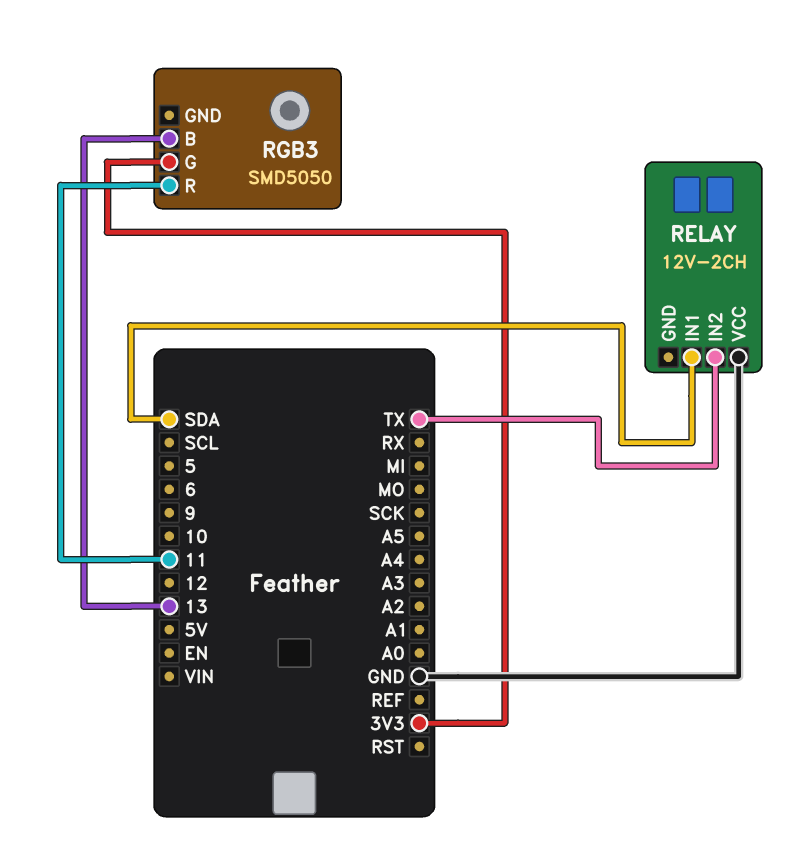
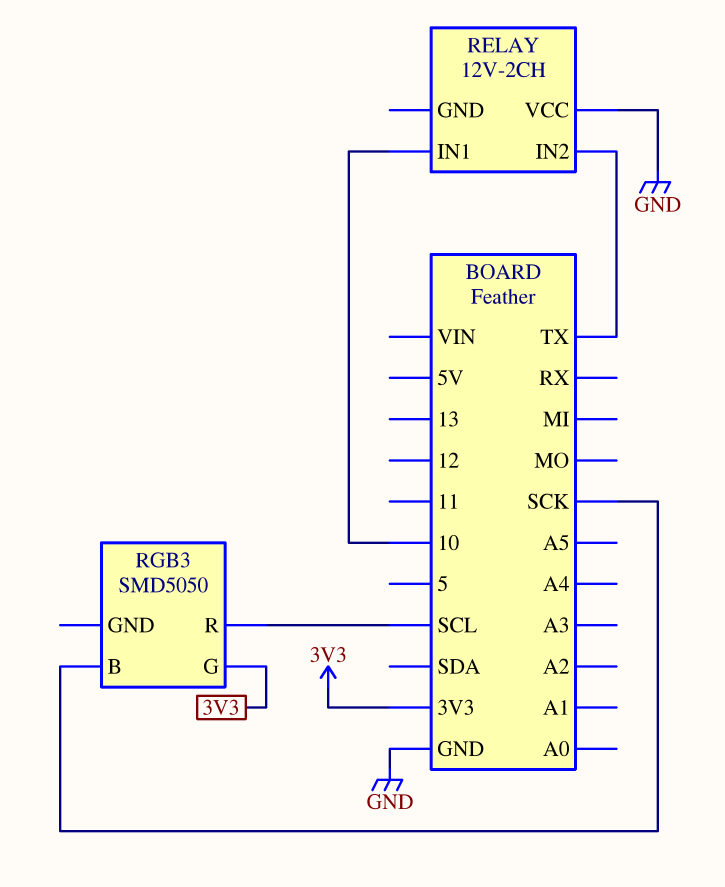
RELAY pin IN1: SDA -> 10
RGB3 pin B: 13 -> SCK
RGB3 pin R: 11 -> SCL

